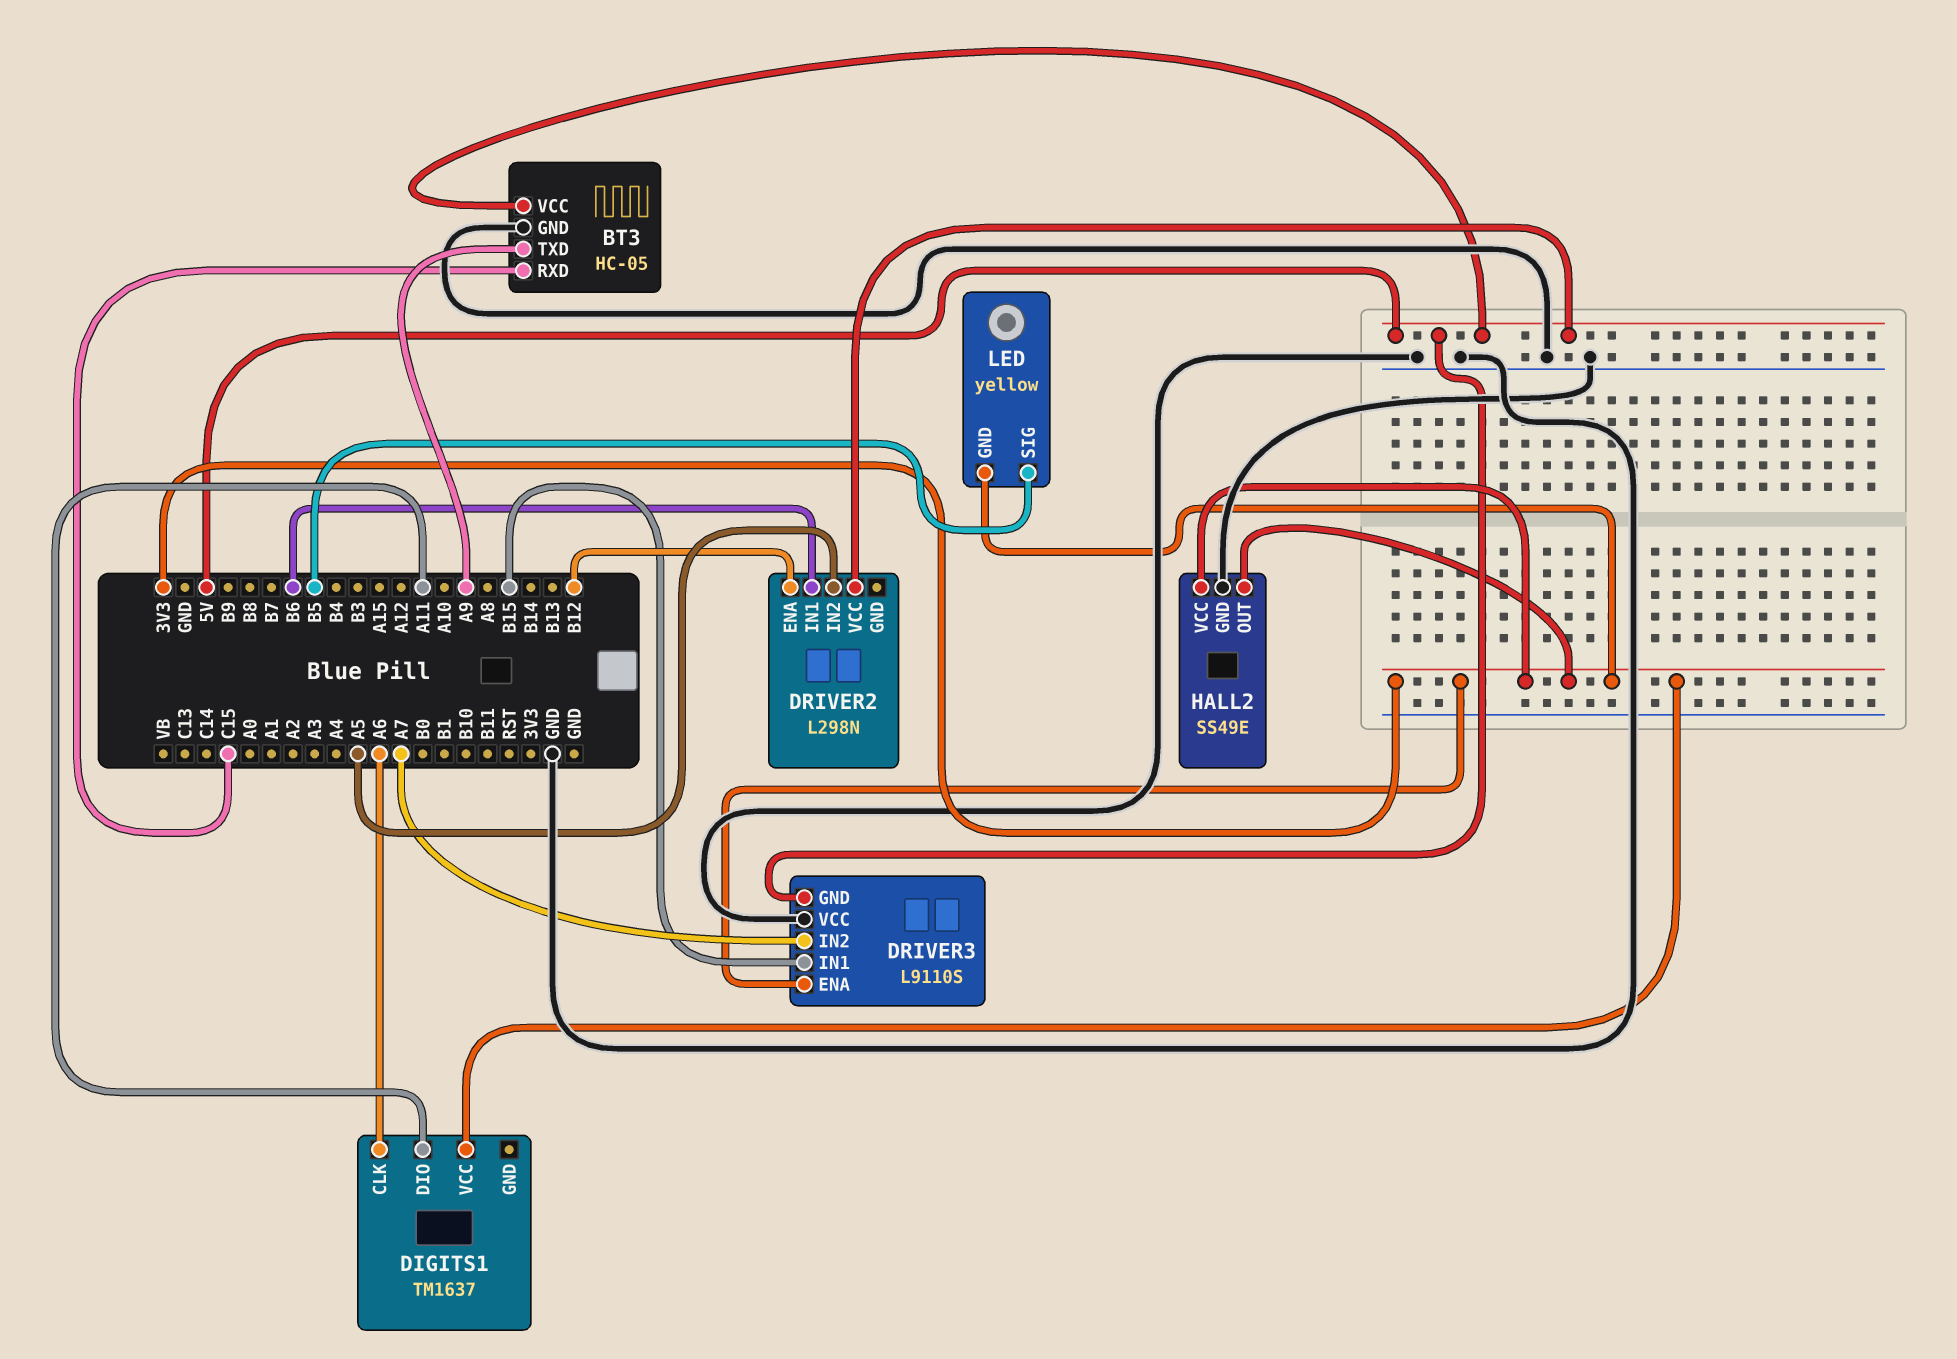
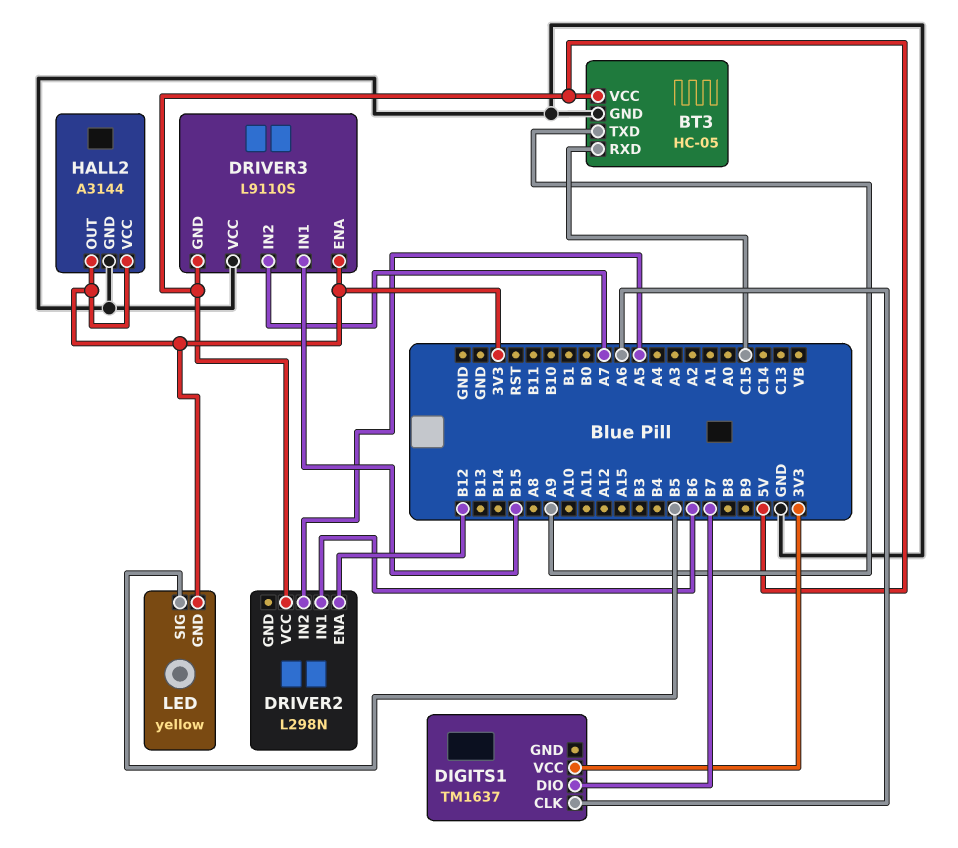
DIGITS1 pin DIO: A11 -> B7
HALL2: SS49E -> A3144

